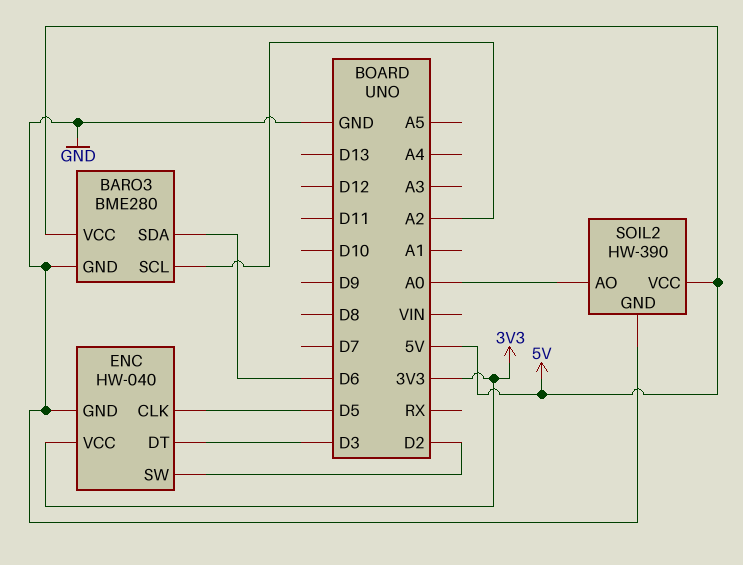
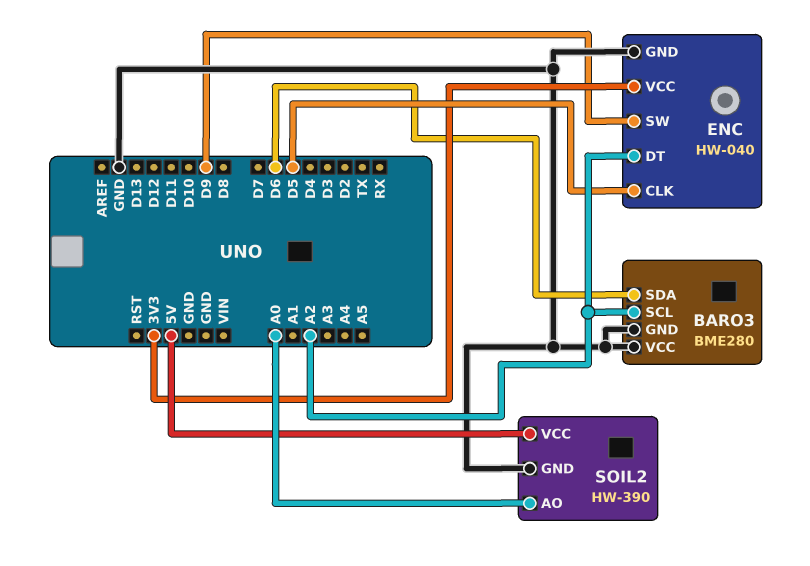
BARO3 pin VCC: 5V -> GND
ENC pin DT: D3 -> A2
ENC pin SW: D2 -> D9

